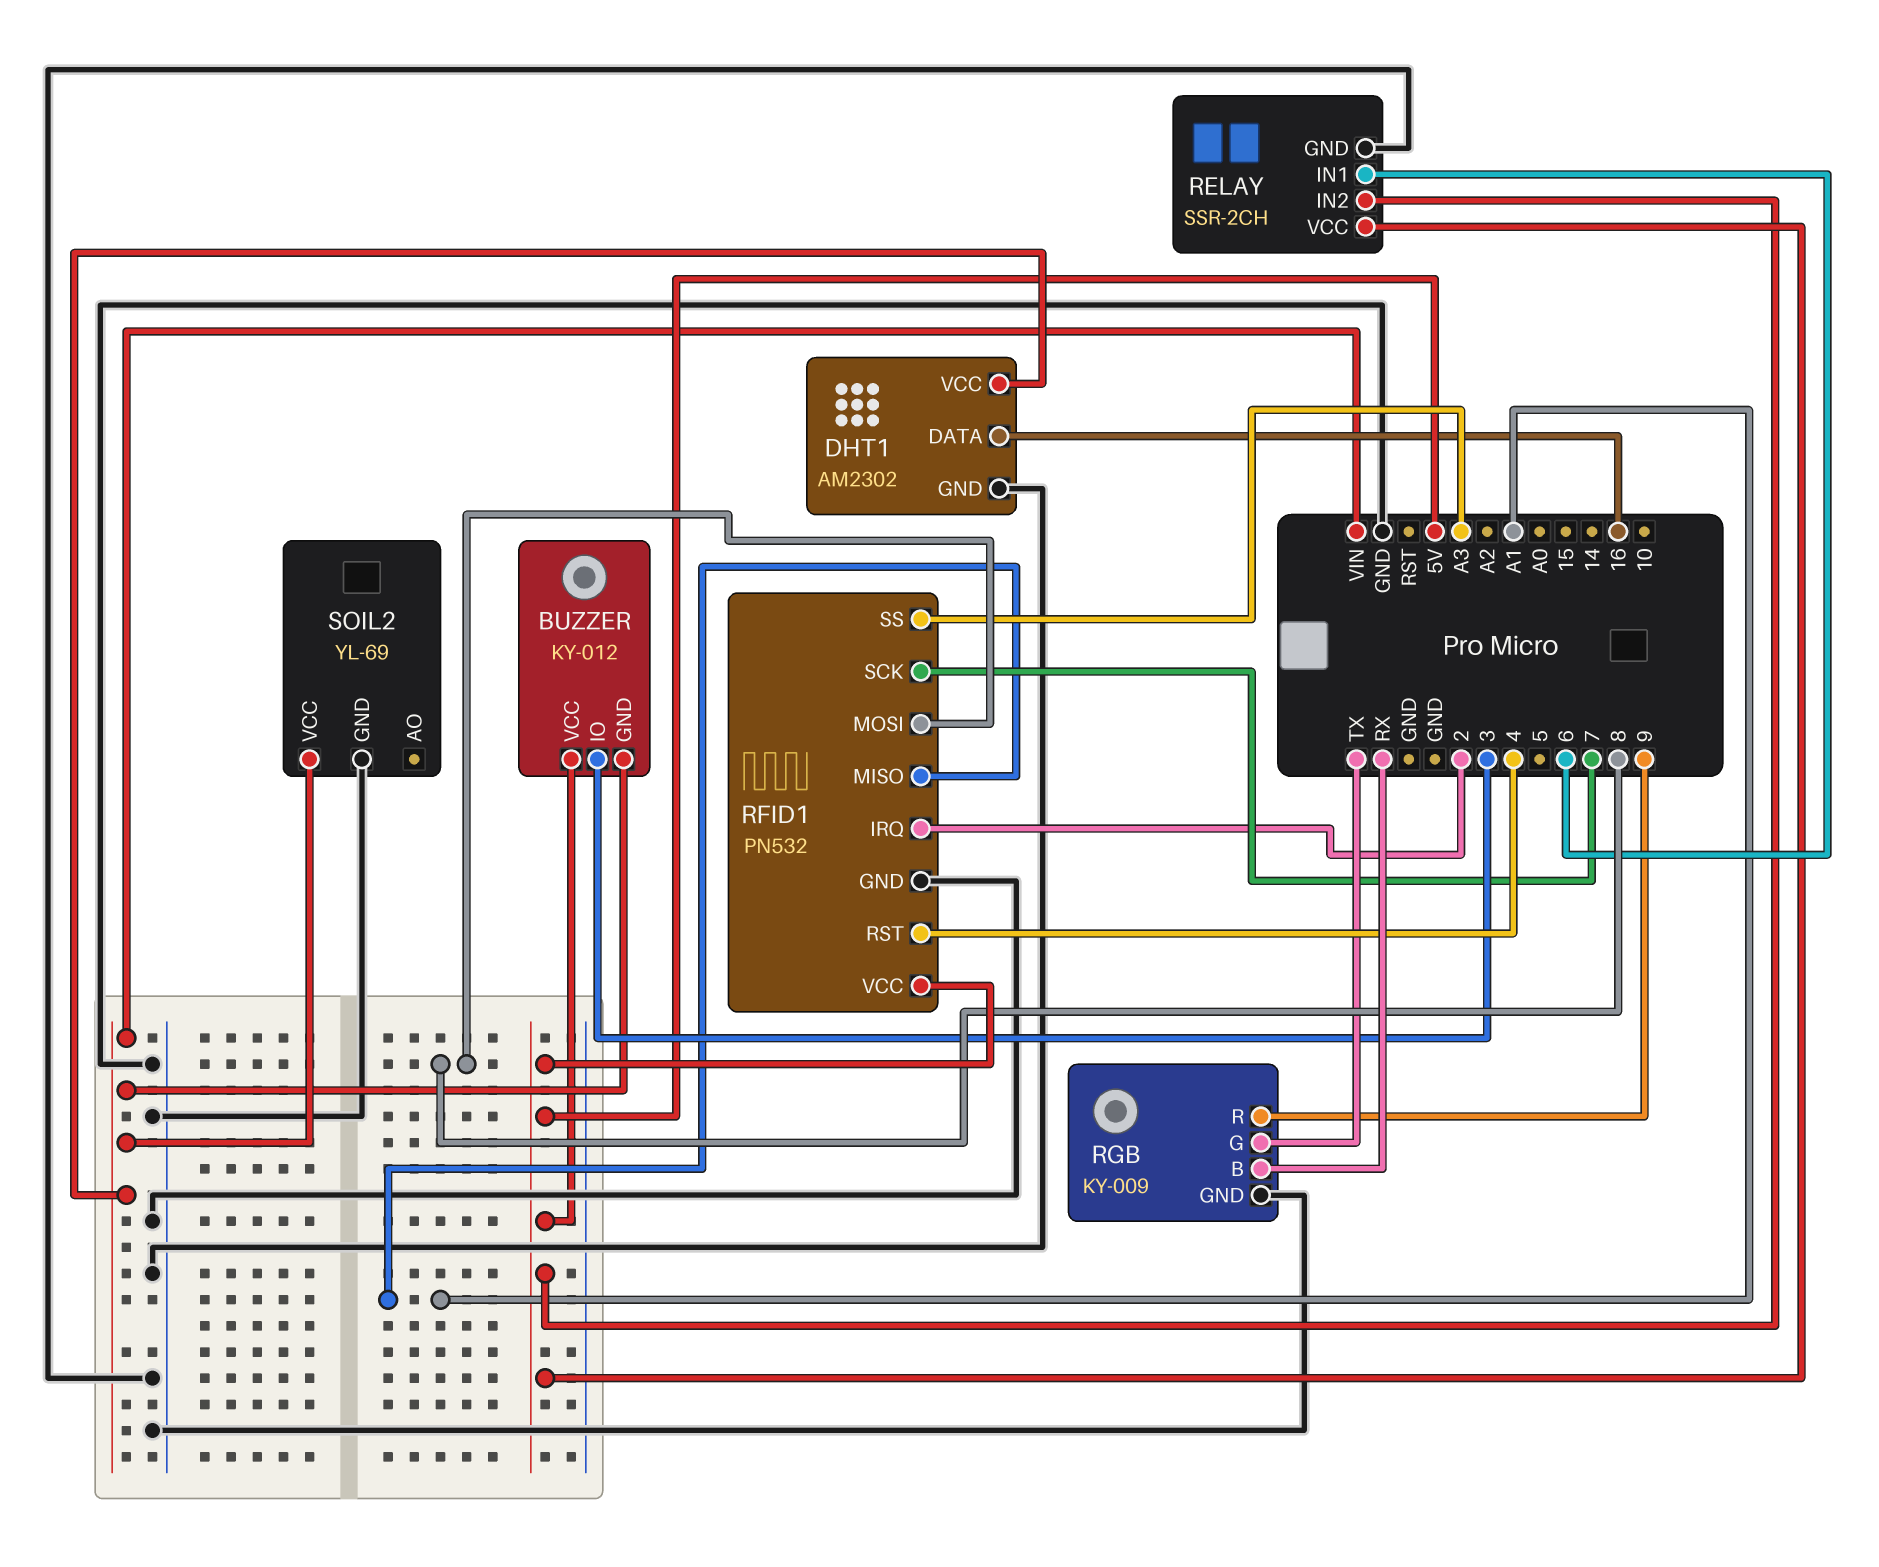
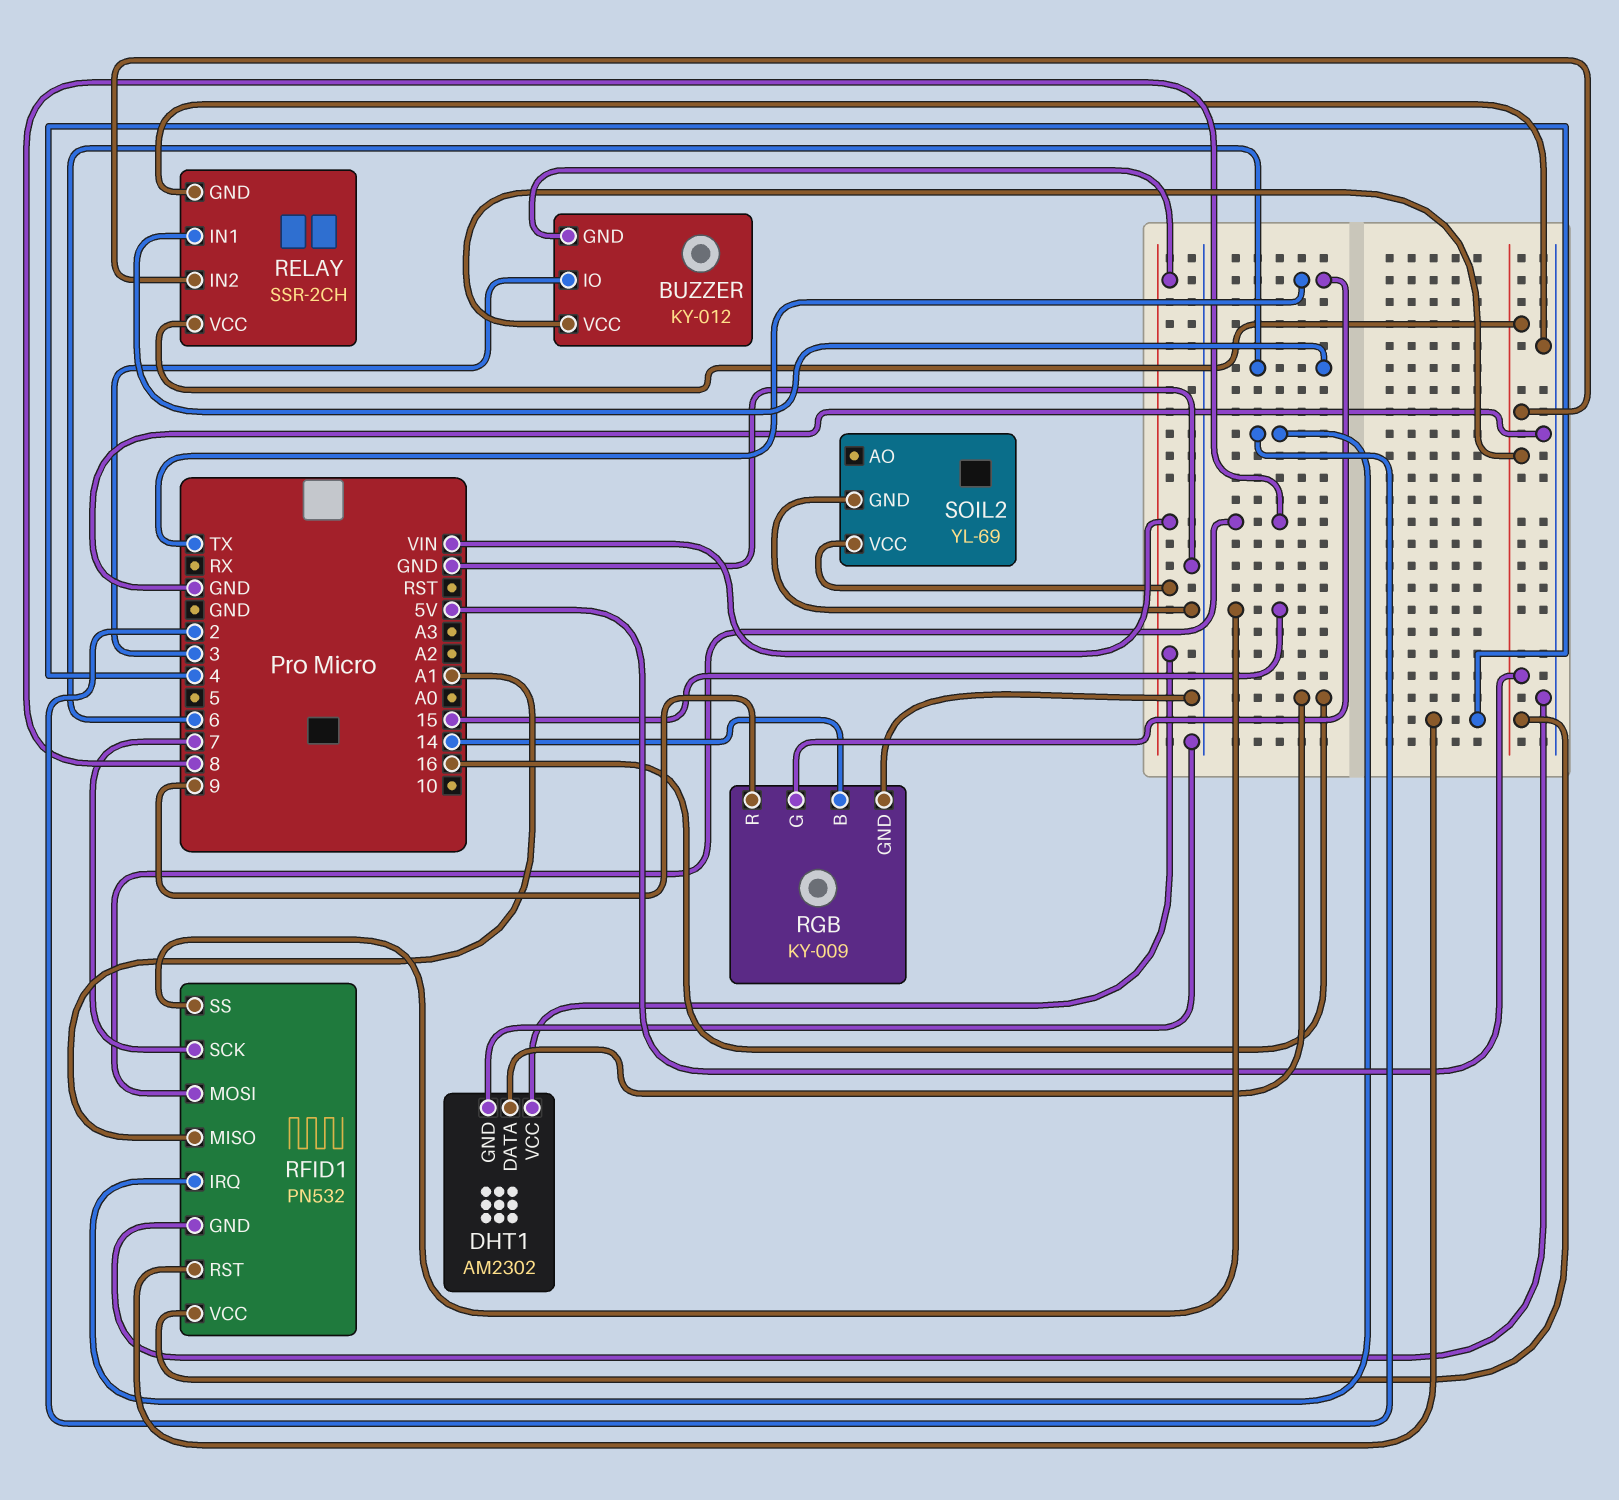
RFID1 pin SS: A3 -> 15
RGB pin B: RX -> 14

